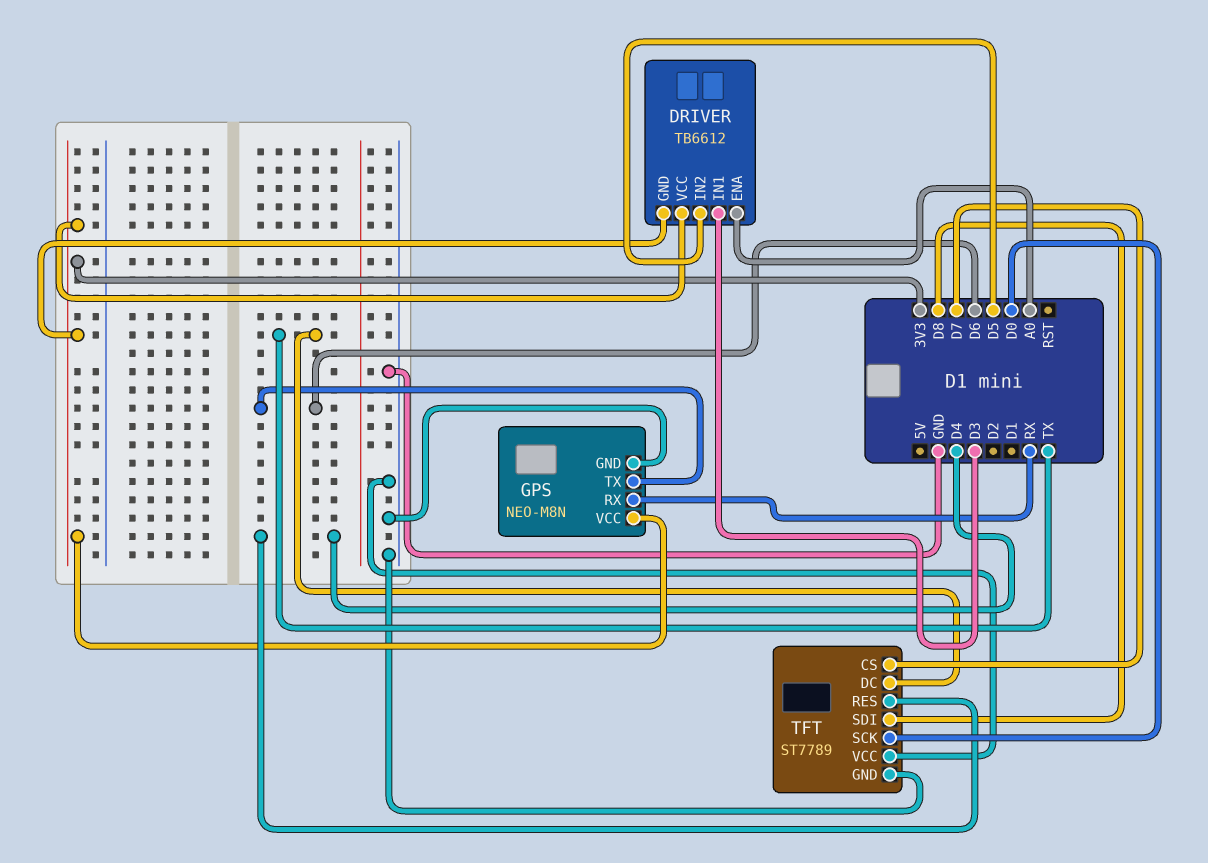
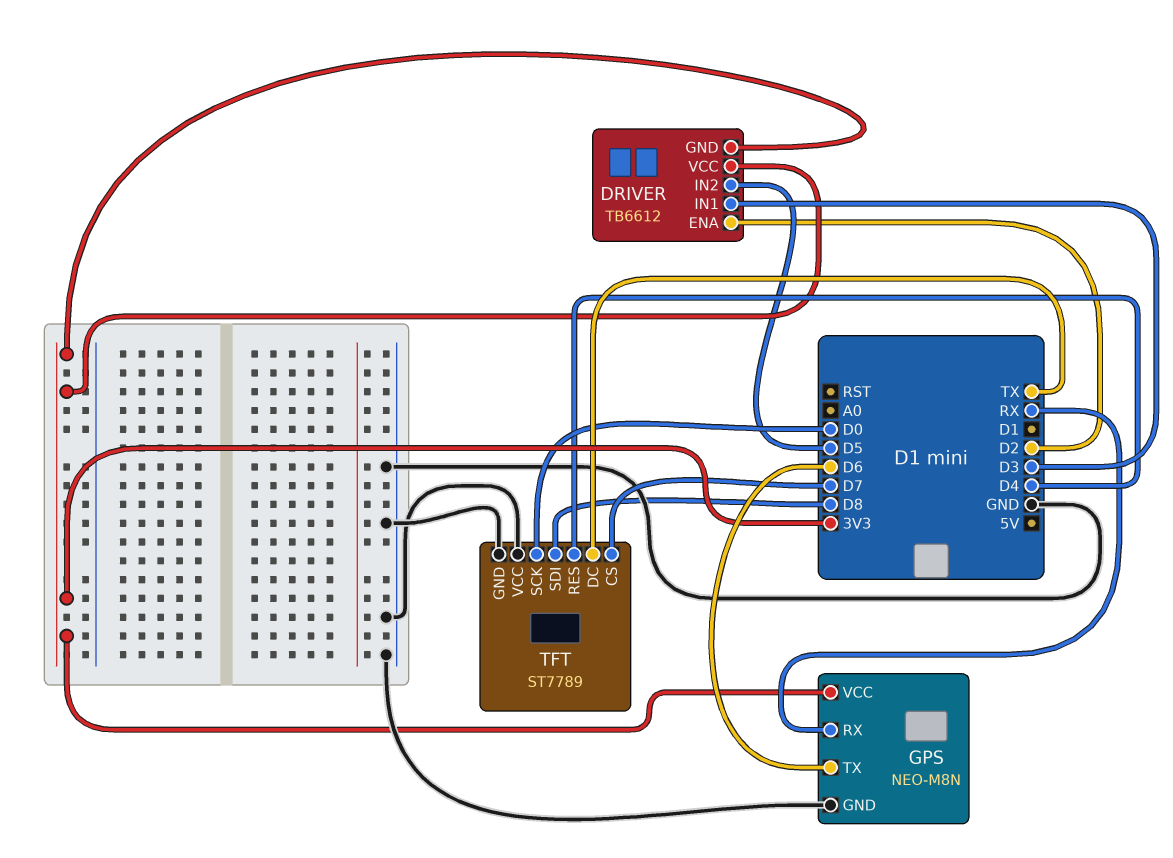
DRIVER pin ENA: A0 -> D2

